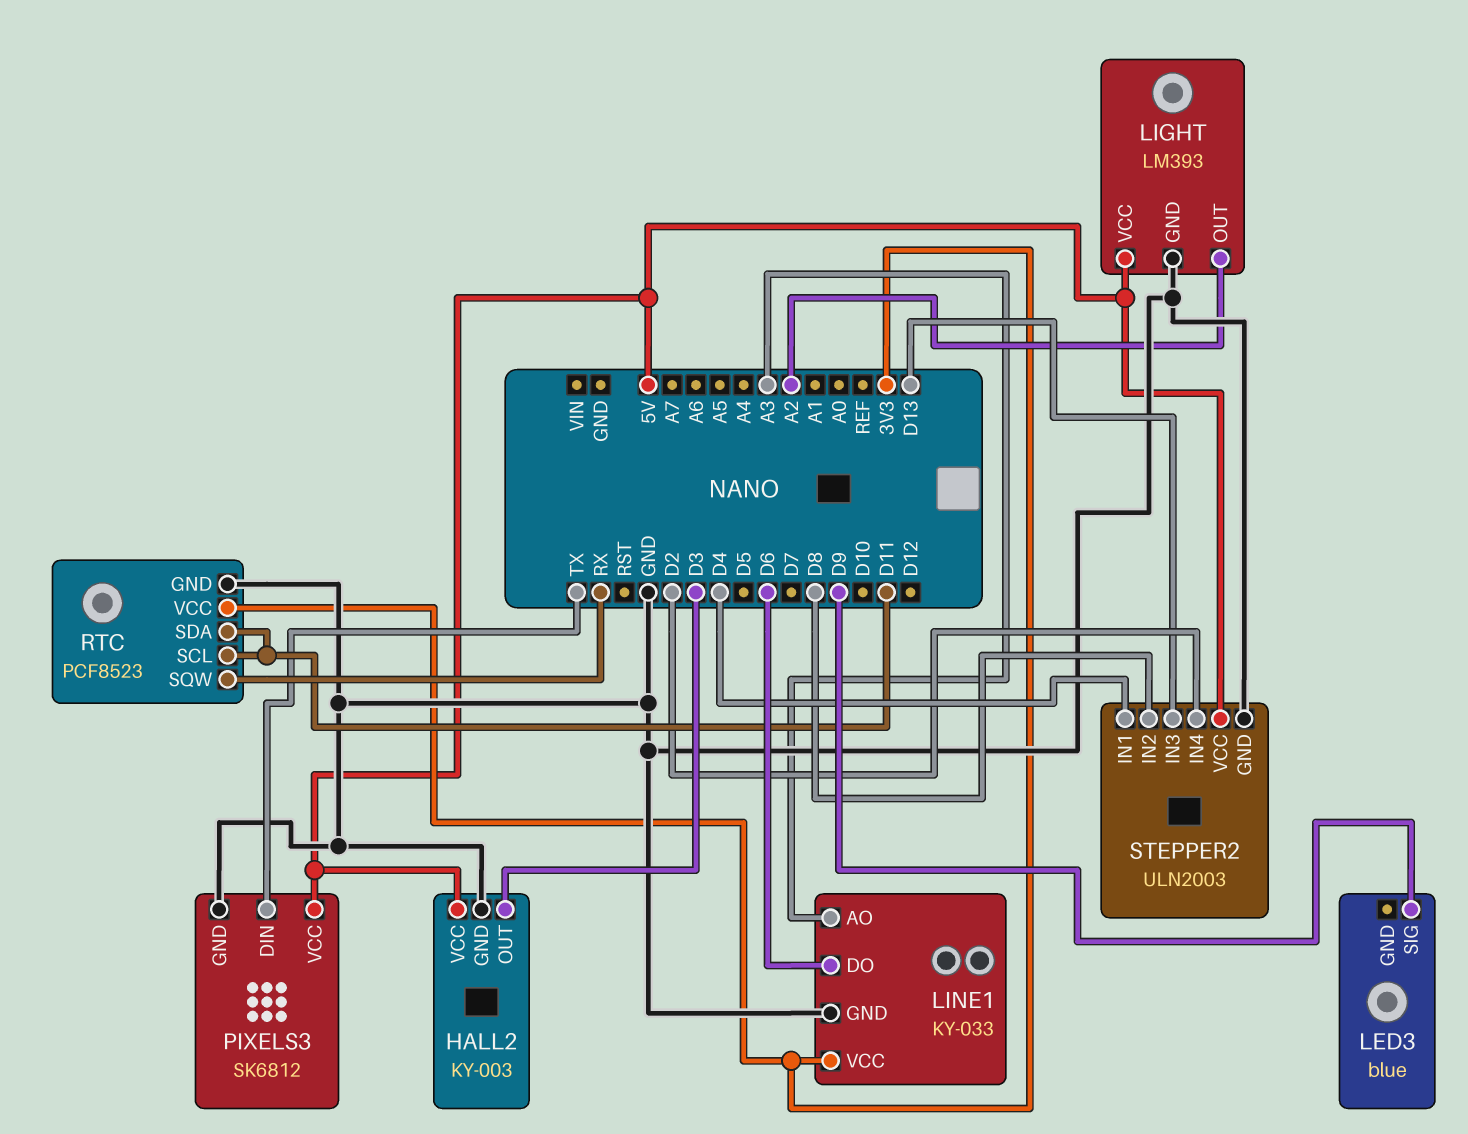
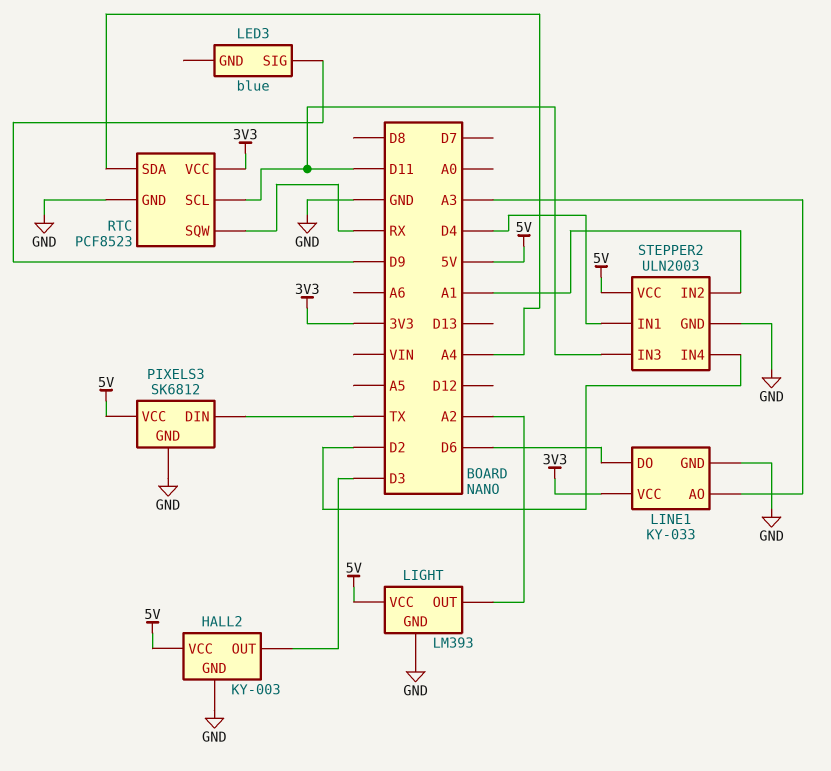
RTC pin SDA: D11 -> A4
STEPPER2 pin IN2: D8 -> A1
STEPPER2 pin IN3: D13 -> D11

